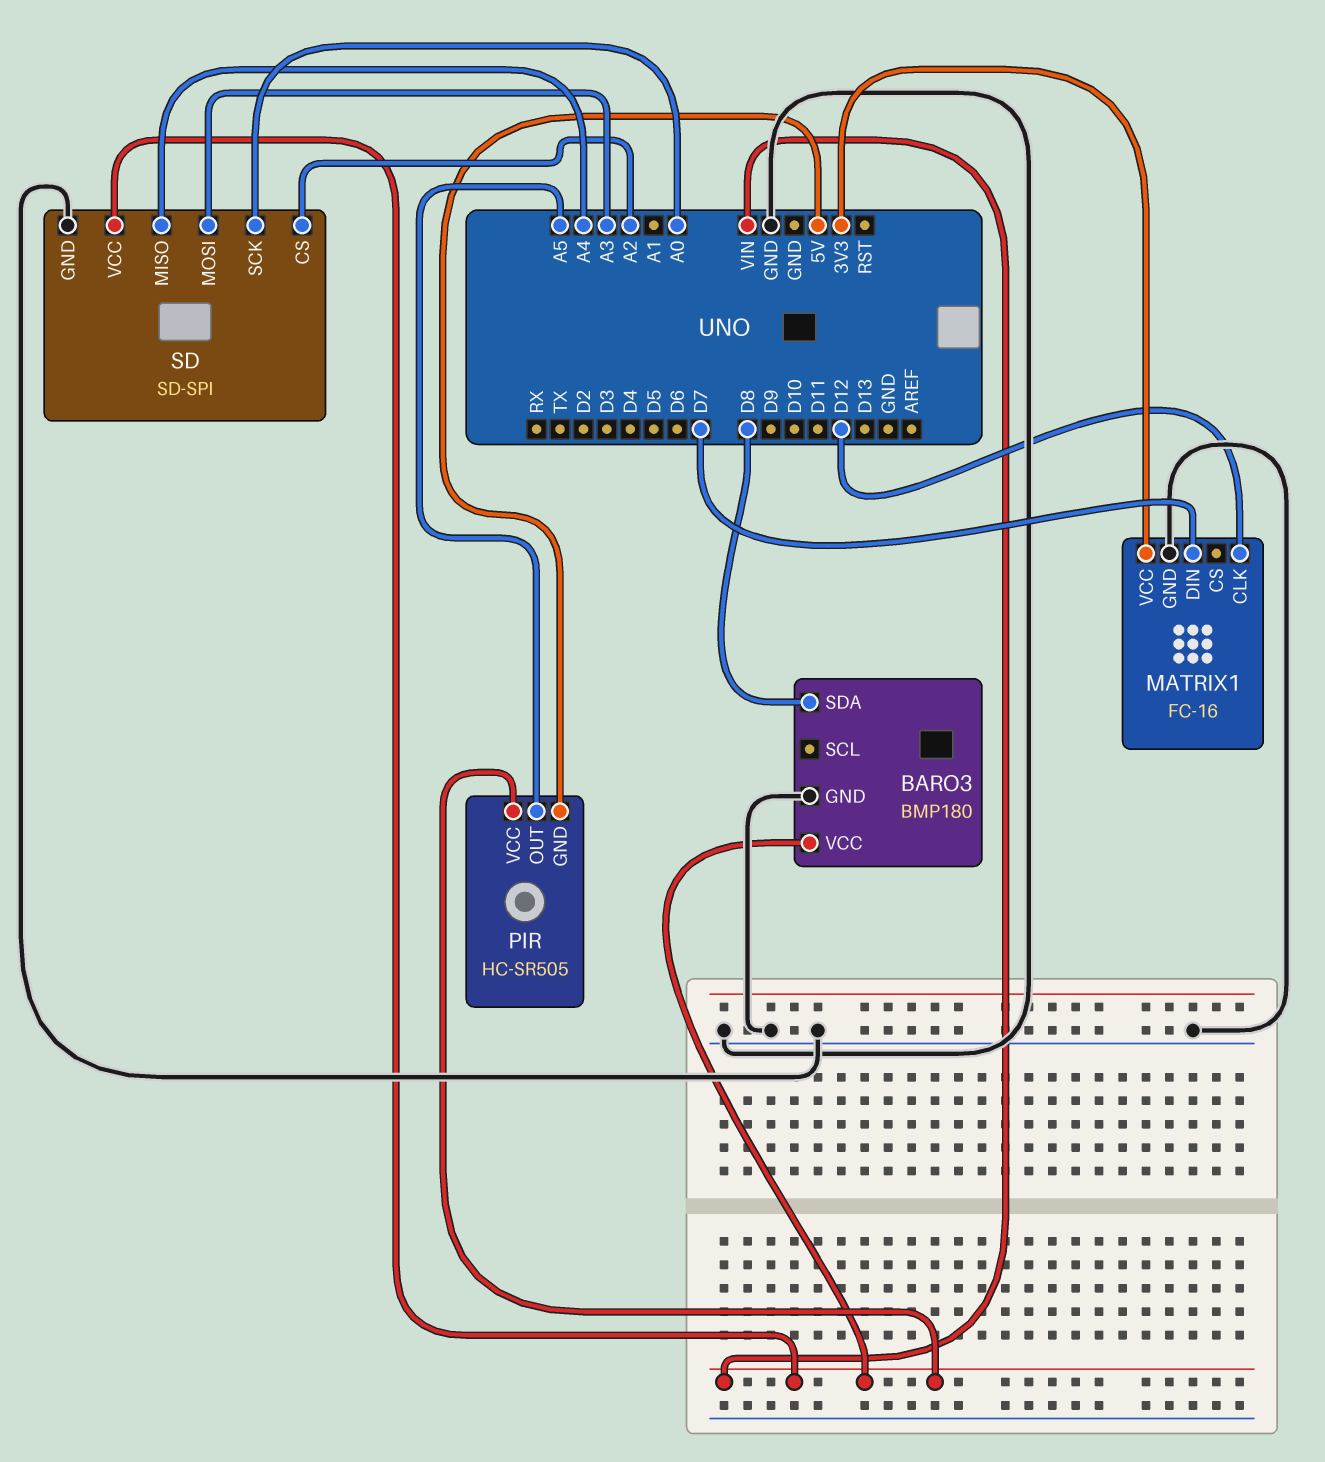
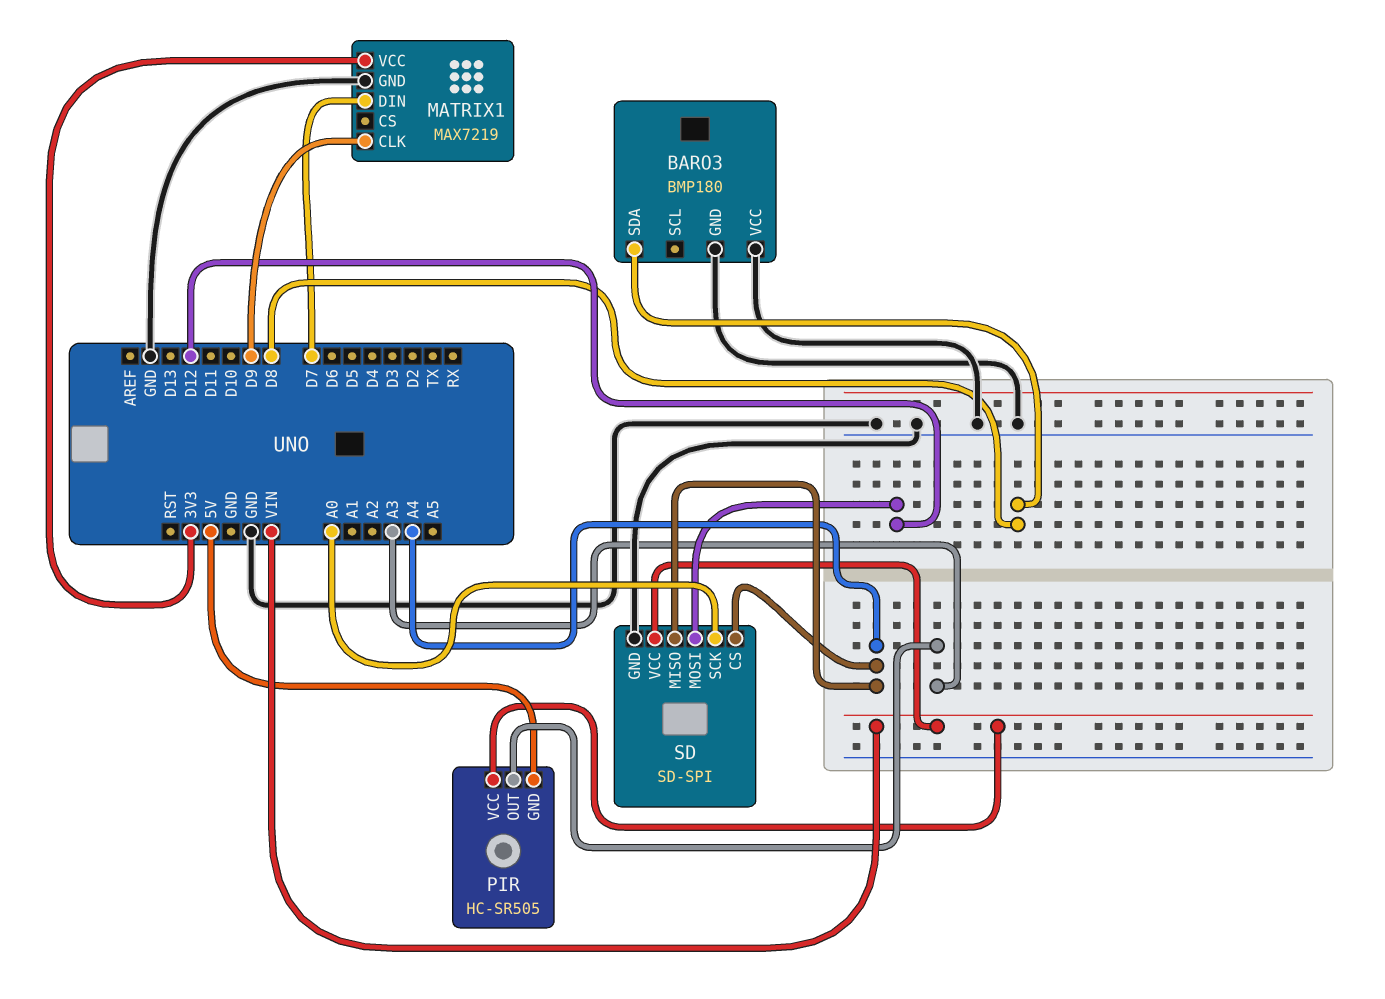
BARO3 pin VCC: VIN -> GND
MATRIX1: FC-16 -> MAX7219
MATRIX1 pin CLK: D12 -> D9
PIR pin OUT: A5 -> A3
SD pin CS: A2 -> A4
SD pin MOSI: A3 -> D12

